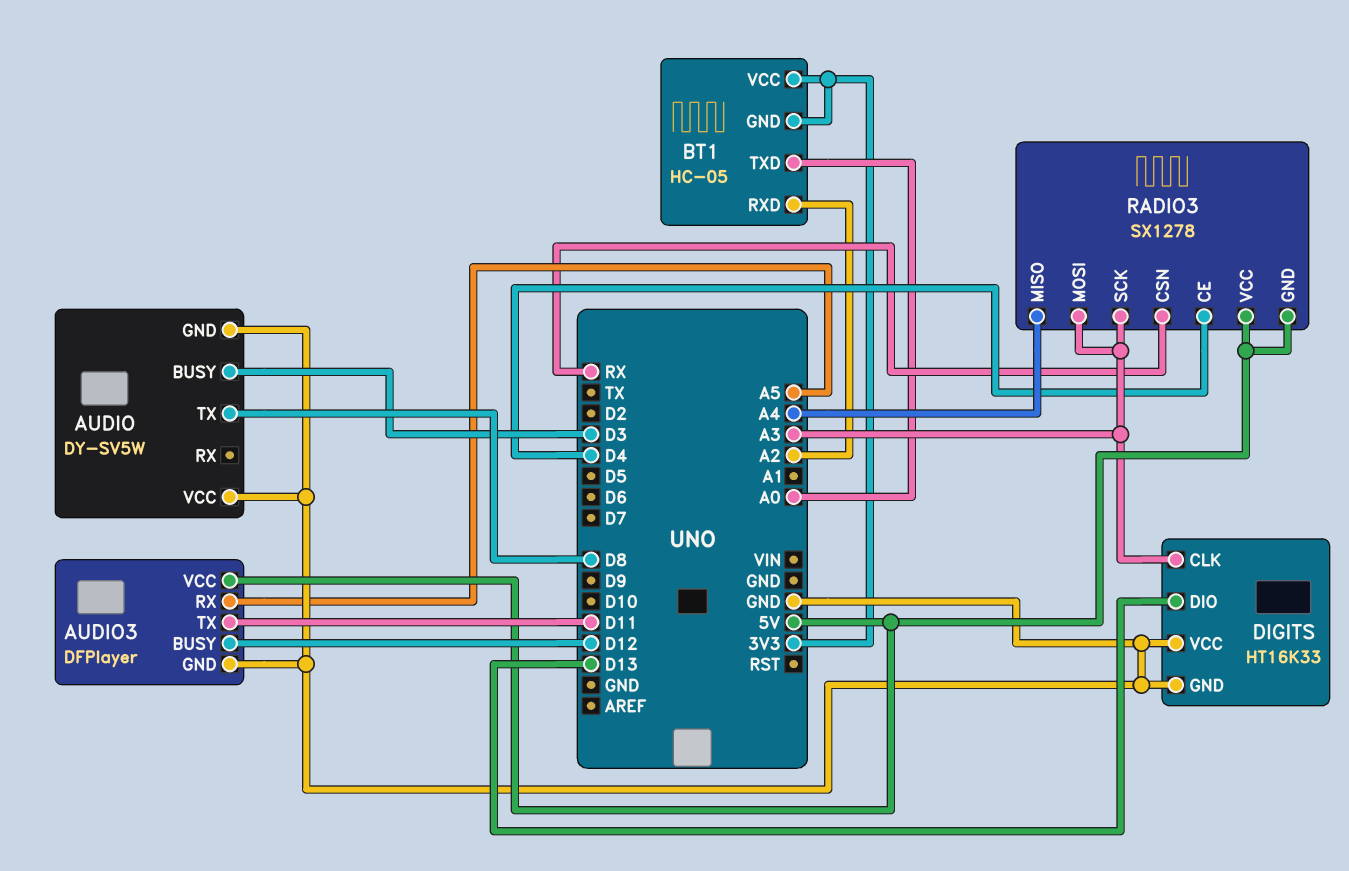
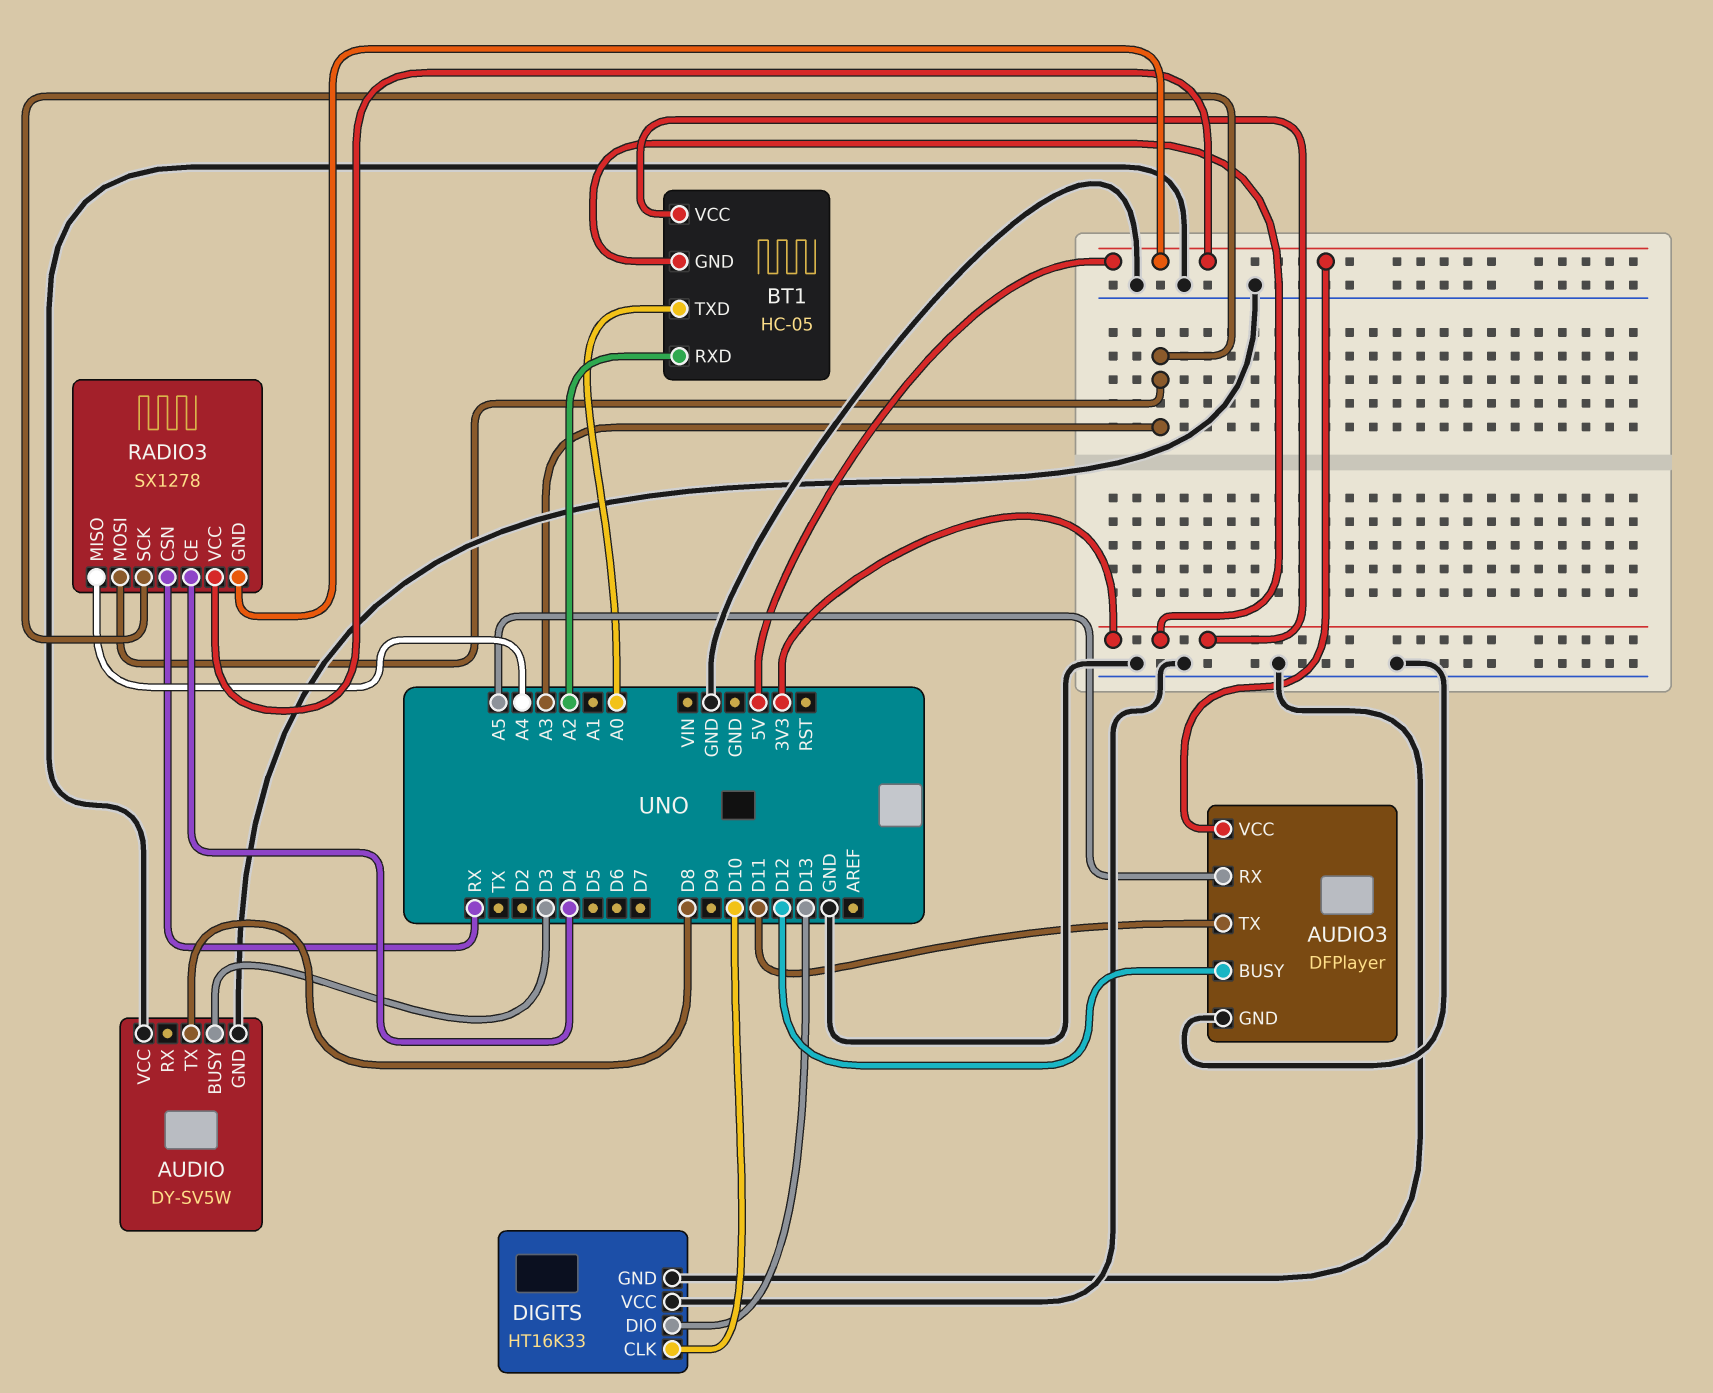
DIGITS pin CLK: A3 -> D10

